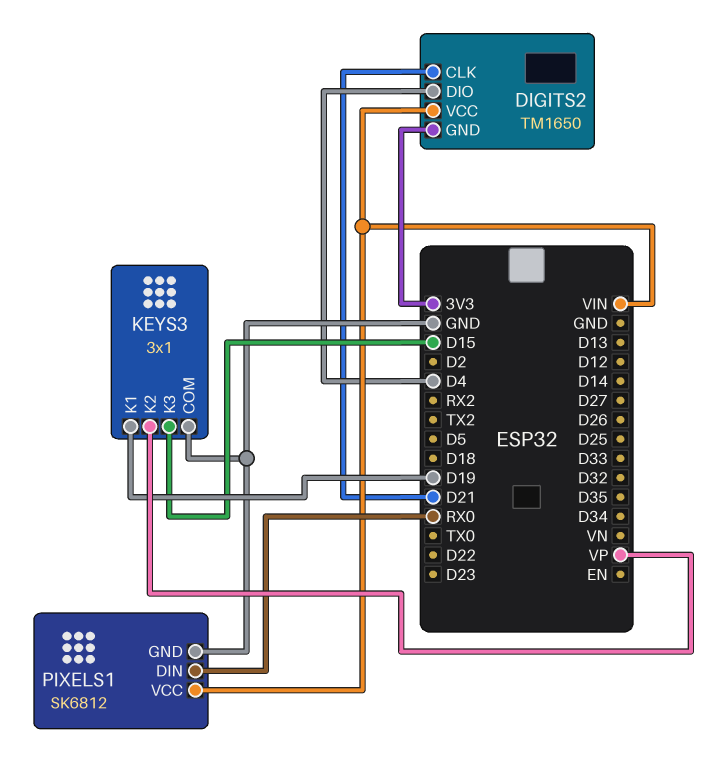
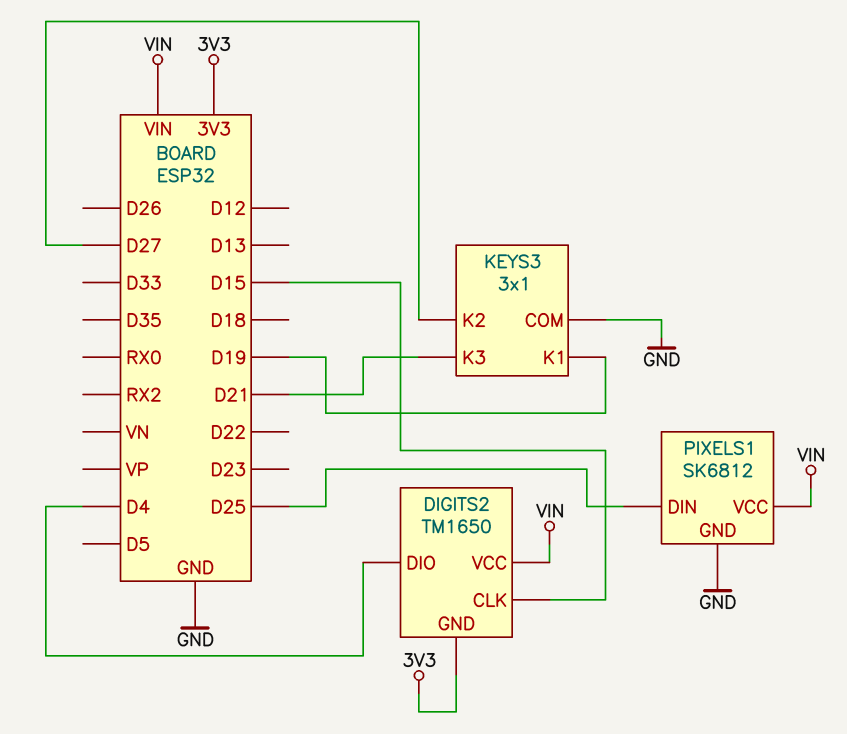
DIGITS2 pin CLK: D21 -> D15
KEYS3 pin K2: VP -> D27
KEYS3 pin K3: D15 -> D21
PIXELS1 pin DIN: RX0 -> D25

